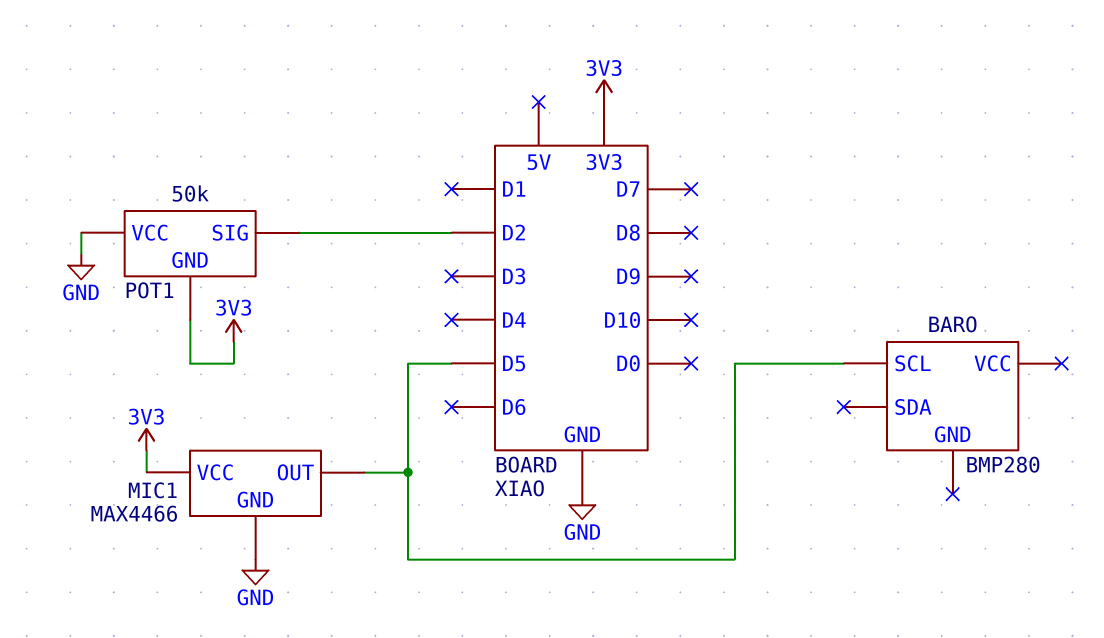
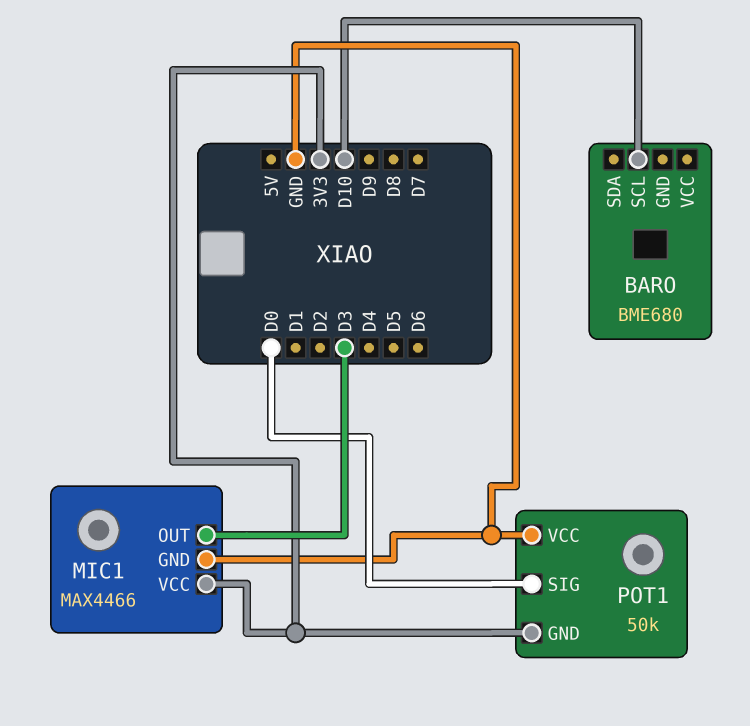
BARO: BMP280 -> BME680
BARO pin SCL: D5 -> D10
MIC1 pin OUT: D5 -> D3
POT1 pin SIG: D2 -> D0

